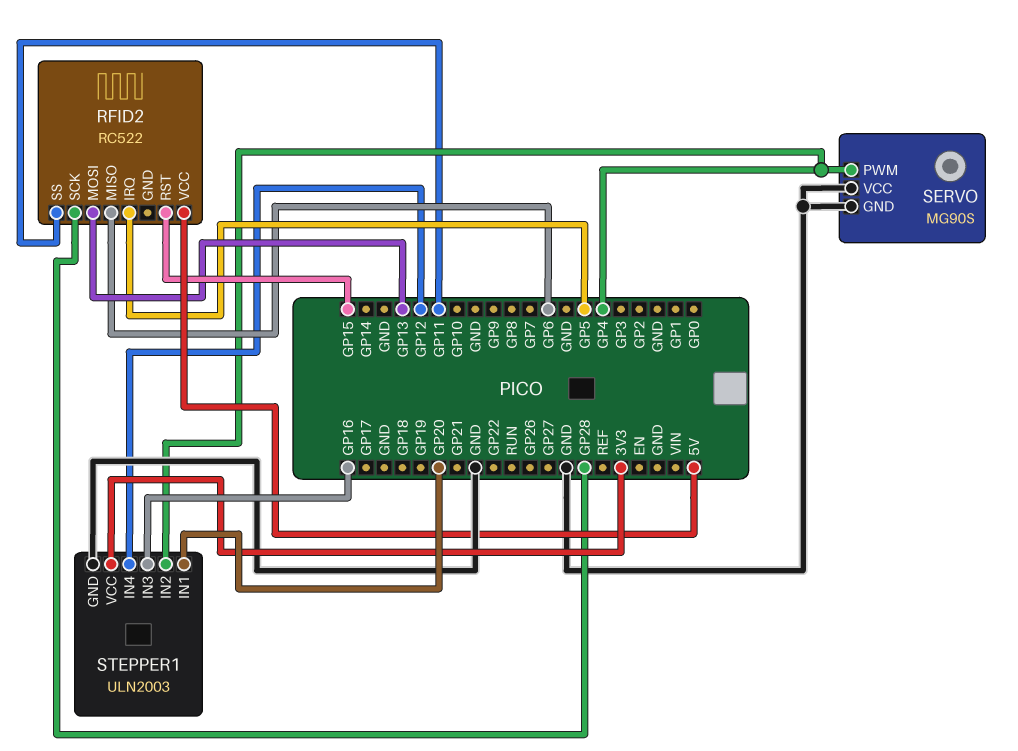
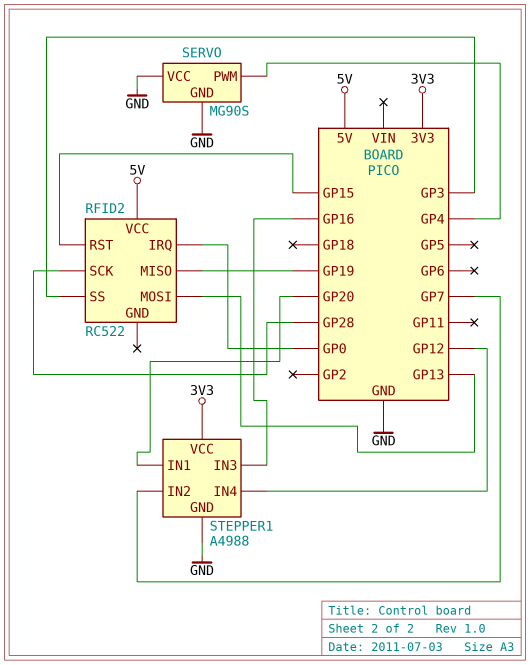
RFID2 pin IRQ: GP5 -> GP0
RFID2 pin MISO: GP6 -> GP19
RFID2 pin SS: GP11 -> GP3
STEPPER1: ULN2003 -> A4988
STEPPER1 pin IN2: GP4 -> GP7

